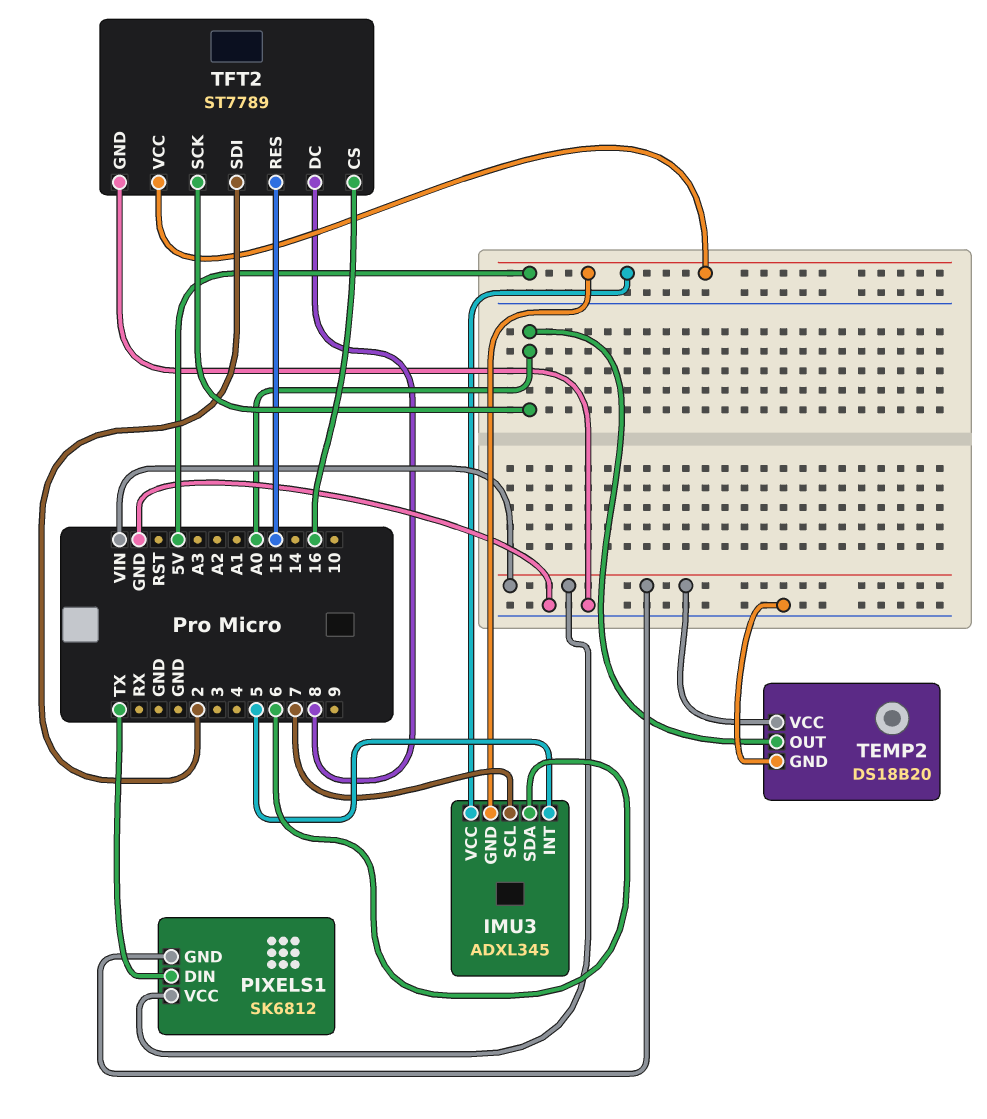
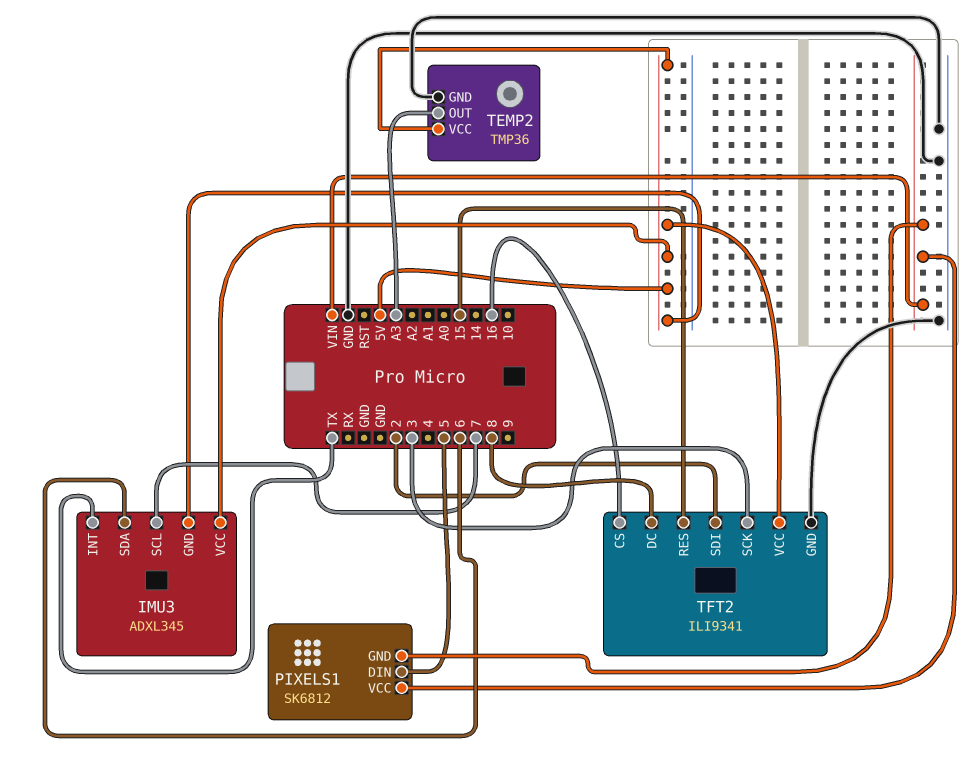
IMU3 pin INT: 5 -> TX
PIXELS1 pin DIN: TX -> 5
TEMP2: DS18B20 -> TMP36
TEMP2 pin OUT: A0 -> A3
TEMP2 pin VCC: VIN -> 5V
TFT2: ST7789 -> ILI9341
TFT2 pin SCK: A0 -> 3

